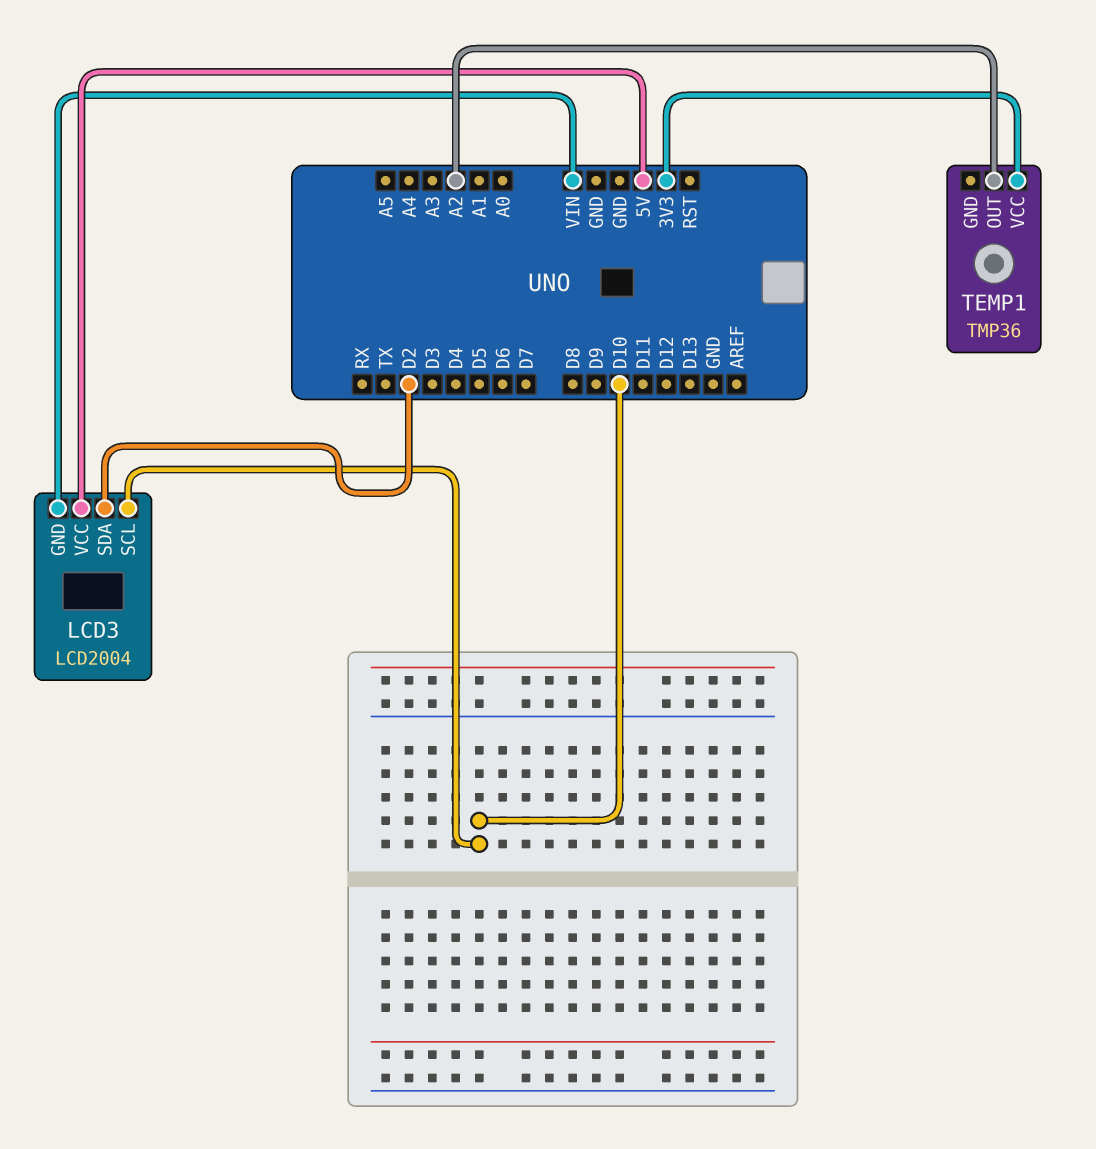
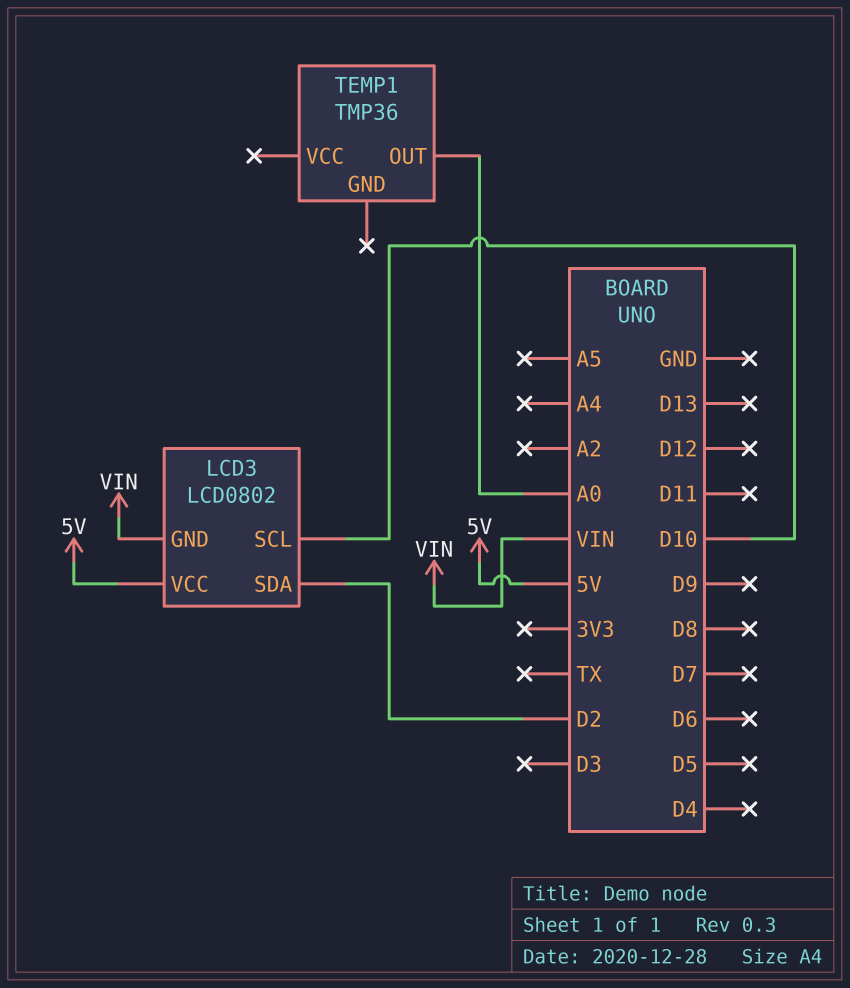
LCD3: LCD2004 -> LCD0802
TEMP1 pin OUT: A2 -> A0
TEMP1 pin VCC: 3V3 -> none

